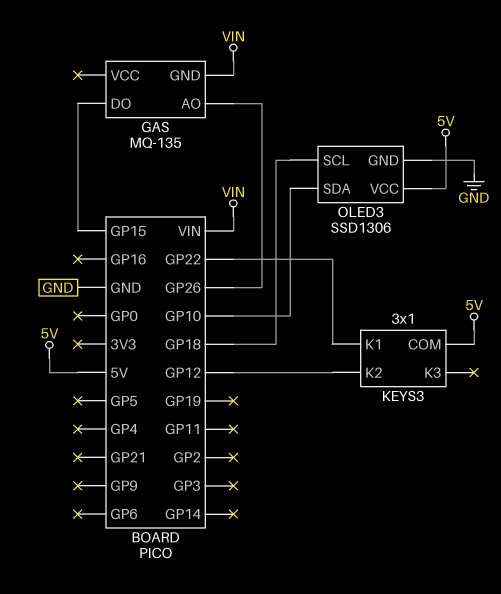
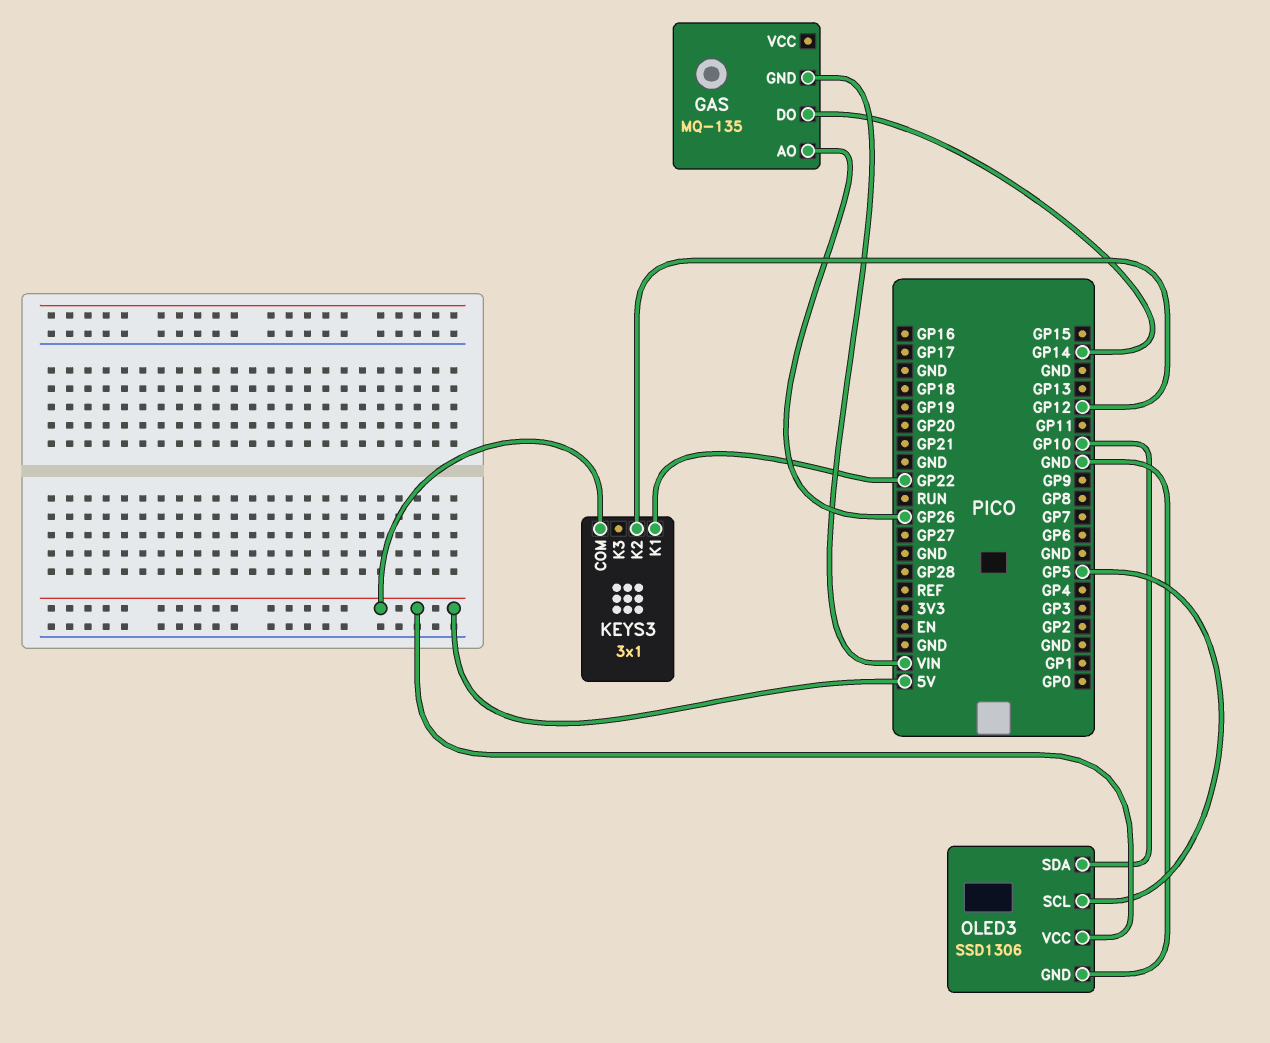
GAS pin DO: GP15 -> GP14
OLED3 pin SCL: GP18 -> GP5

